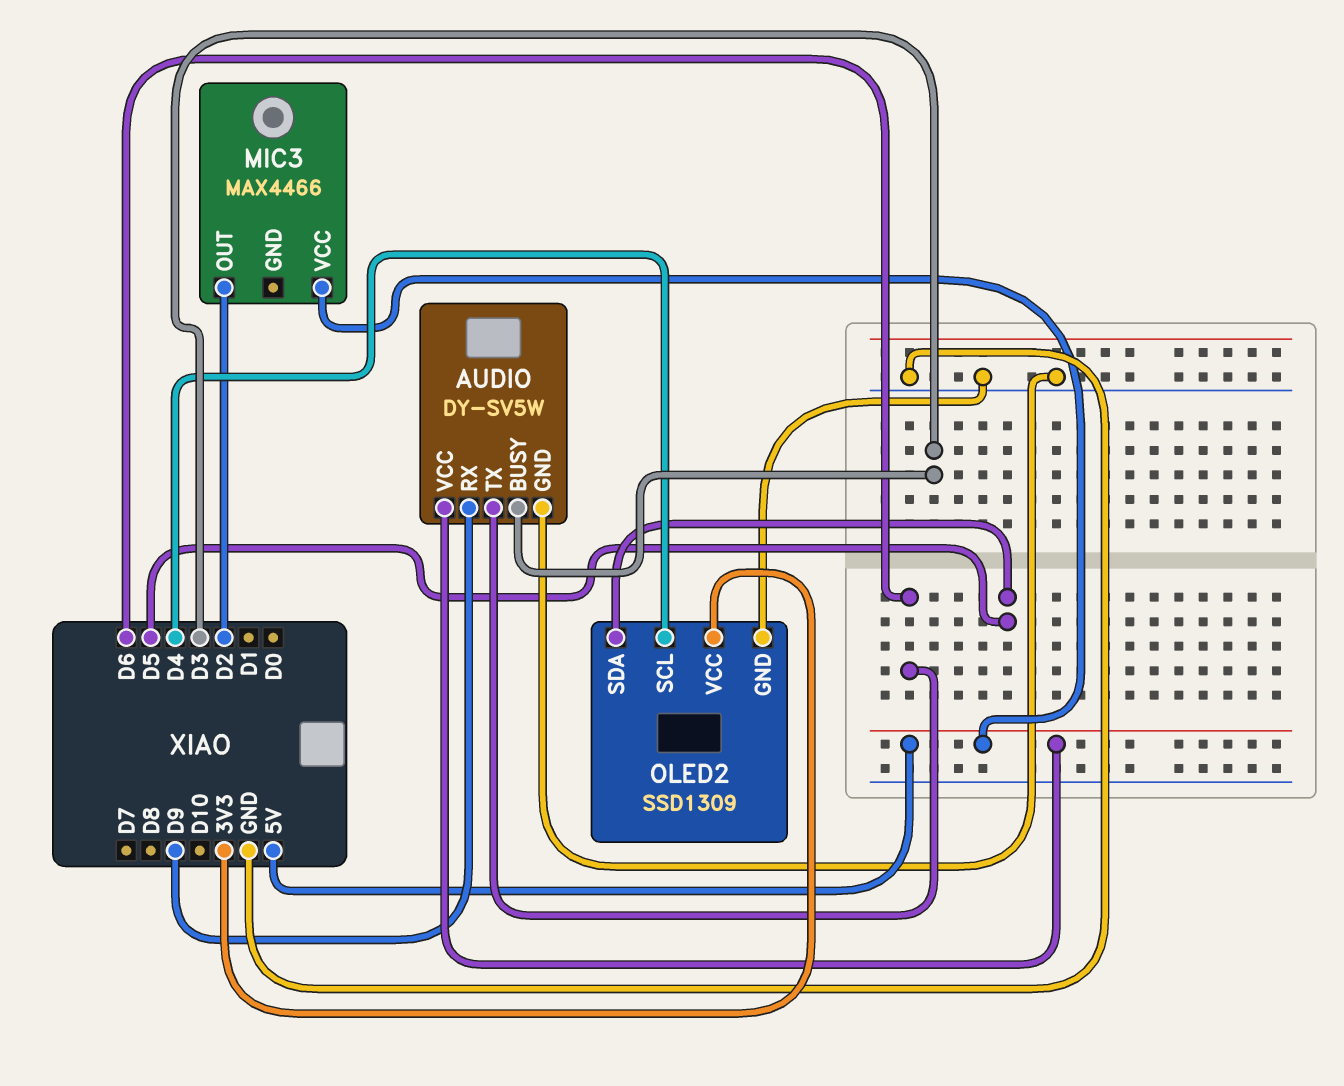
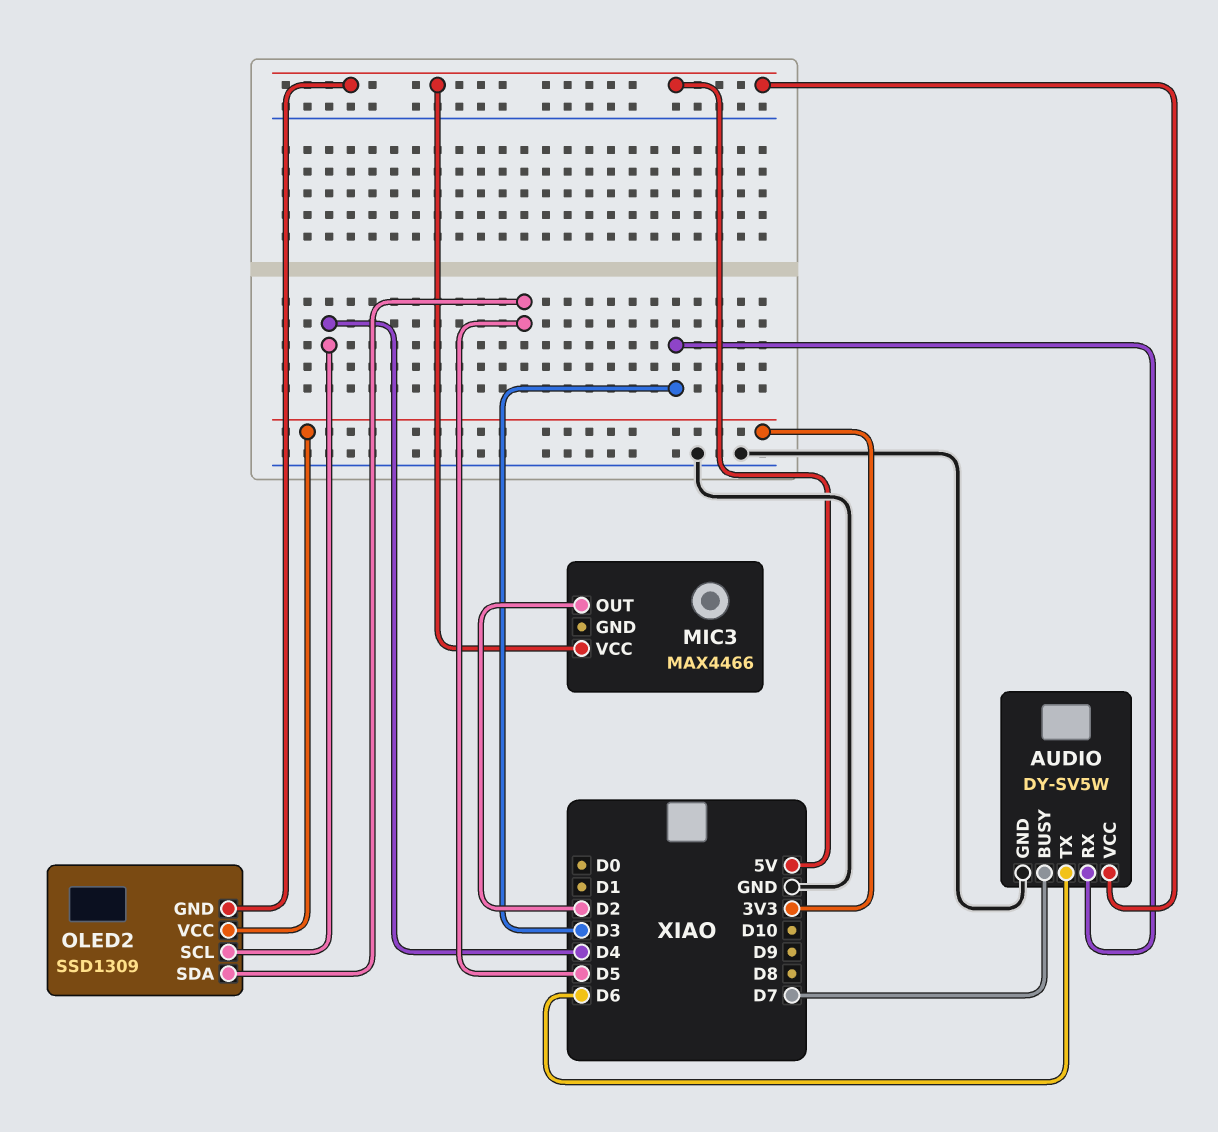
AUDIO pin BUSY: D3 -> D7
AUDIO pin RX: D9 -> D3
OLED2 pin GND: GND -> 5V

